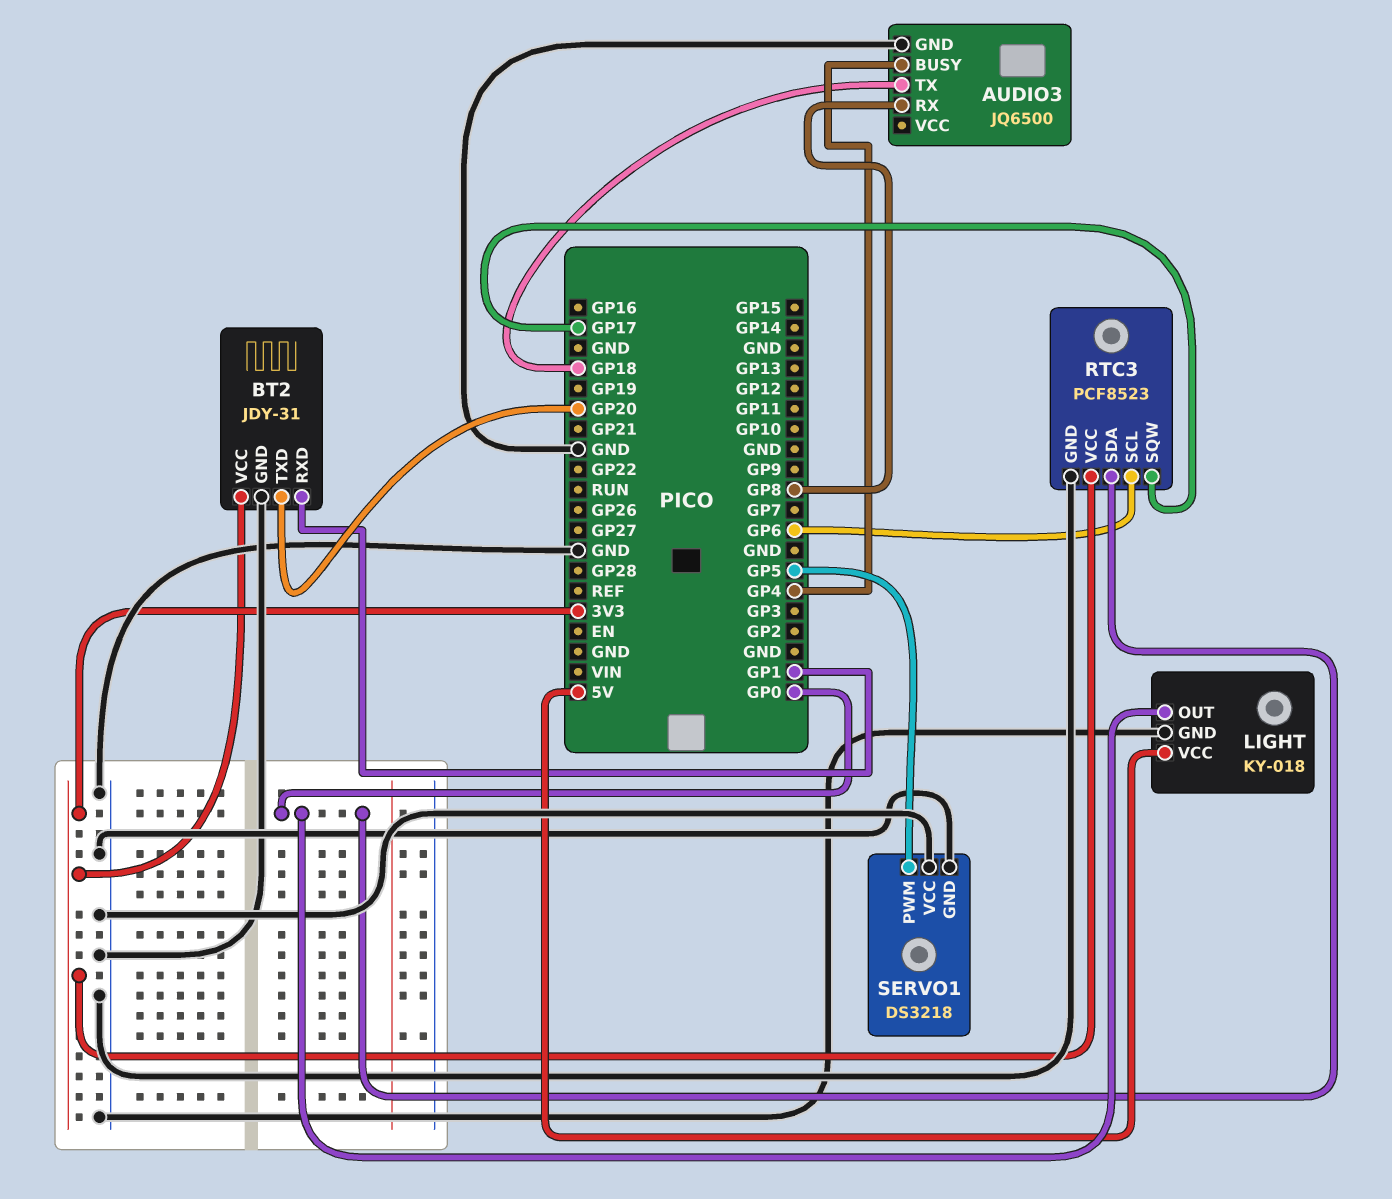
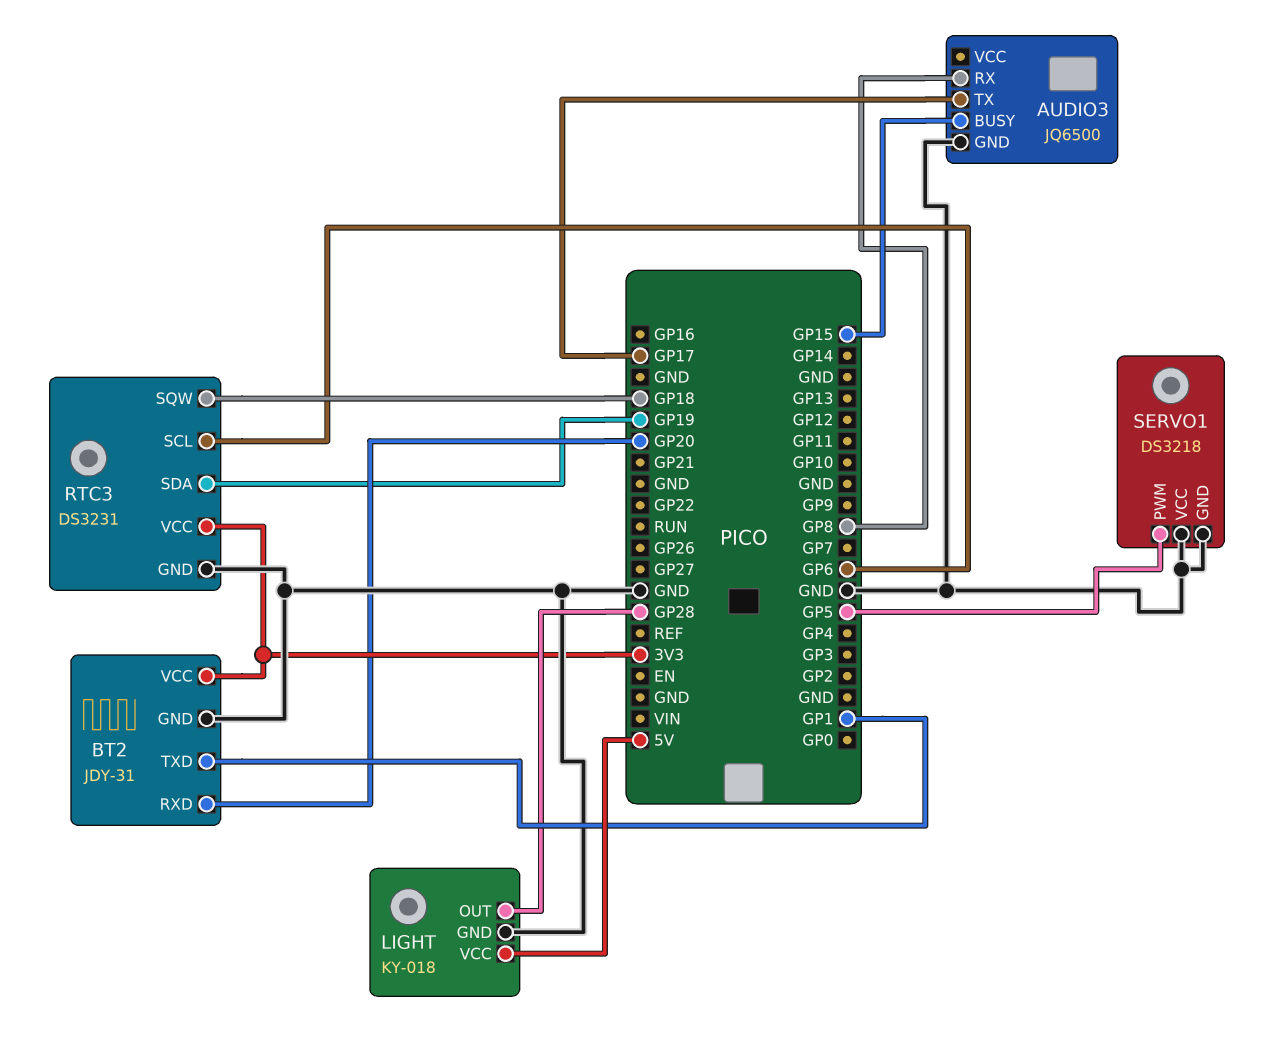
AUDIO3 pin BUSY: GP4 -> GP15
AUDIO3 pin TX: GP18 -> GP17
BT2 pin RXD: GP1 -> GP20
BT2 pin TXD: GP20 -> GP1
LIGHT pin OUT: GP0 -> GP28
RTC3: PCF8523 -> DS3231
RTC3 pin SDA: GP0 -> GP19
RTC3 pin SQW: GP17 -> GP18

